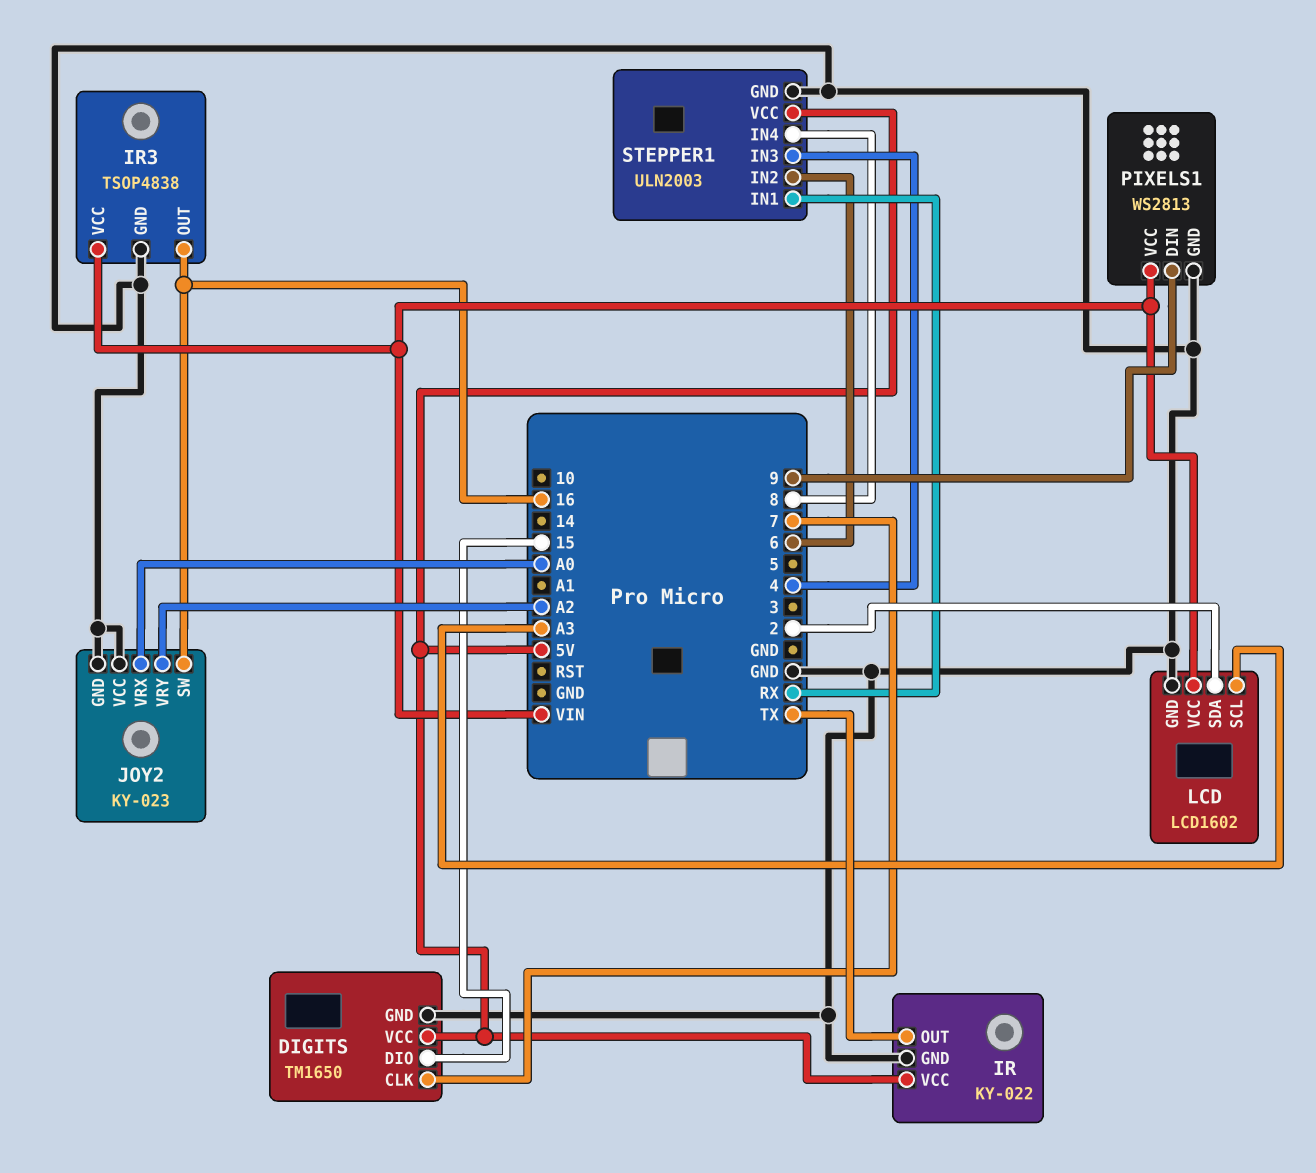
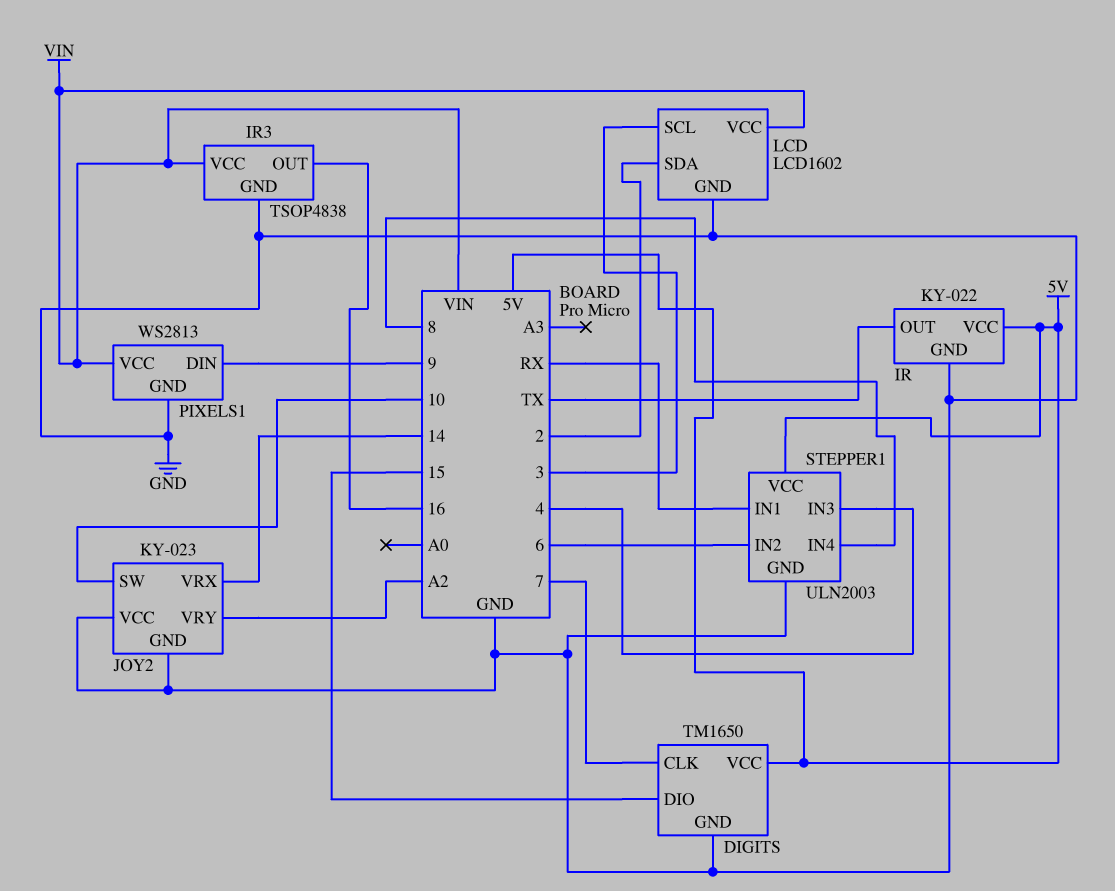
JOY2 pin SW: 16 -> 10
JOY2 pin VRX: A0 -> 14
LCD pin SCL: A3 -> 3

